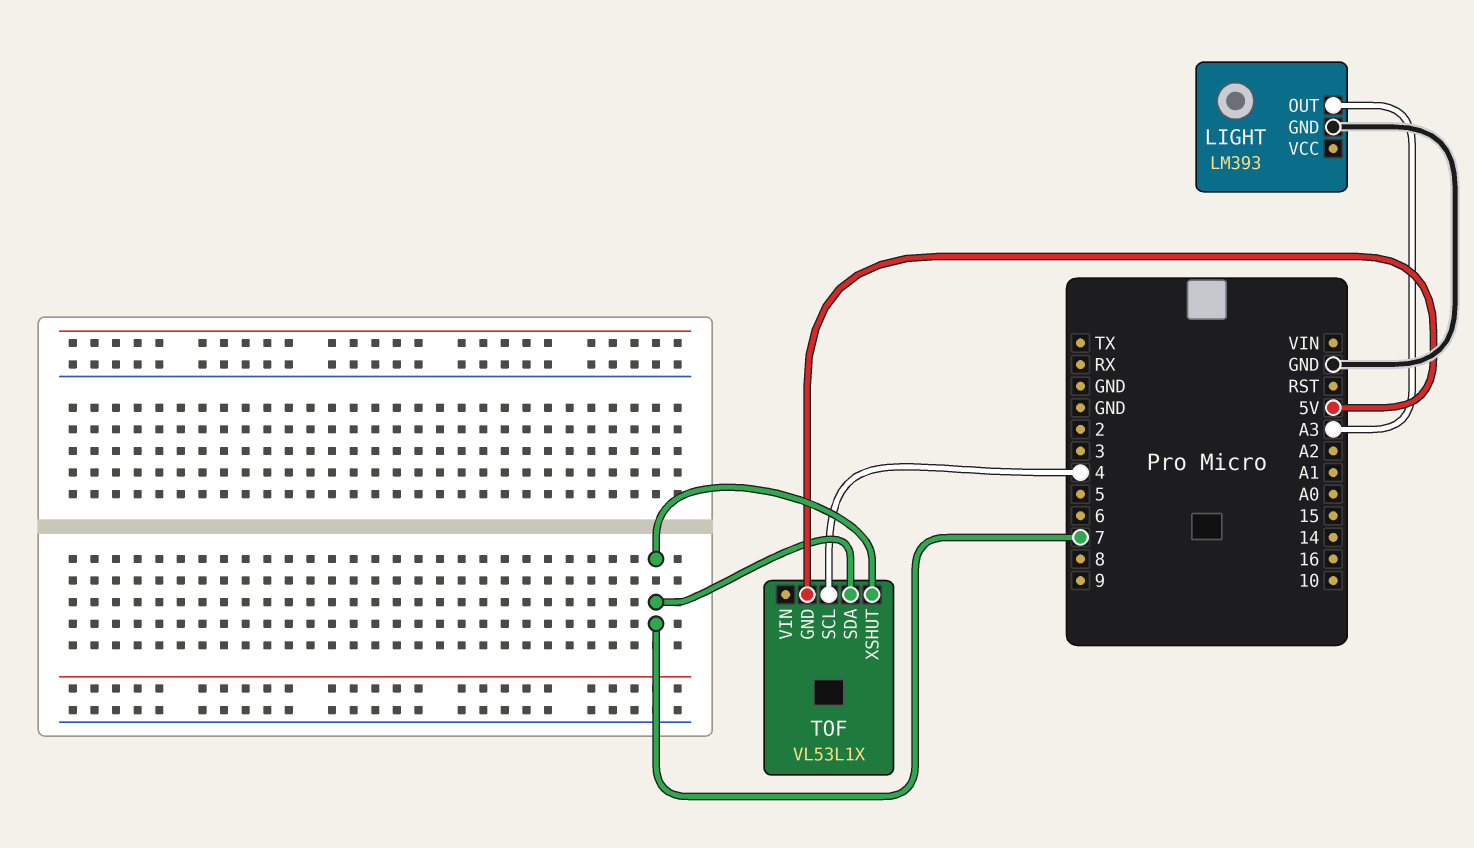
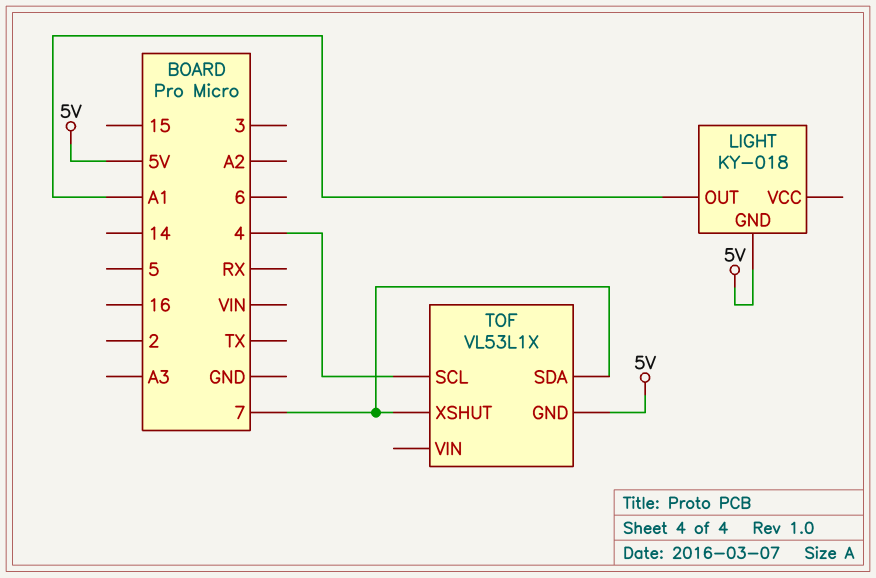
LIGHT: LM393 -> KY-018
LIGHT pin GND: GND -> 5V
LIGHT pin OUT: A3 -> A1

